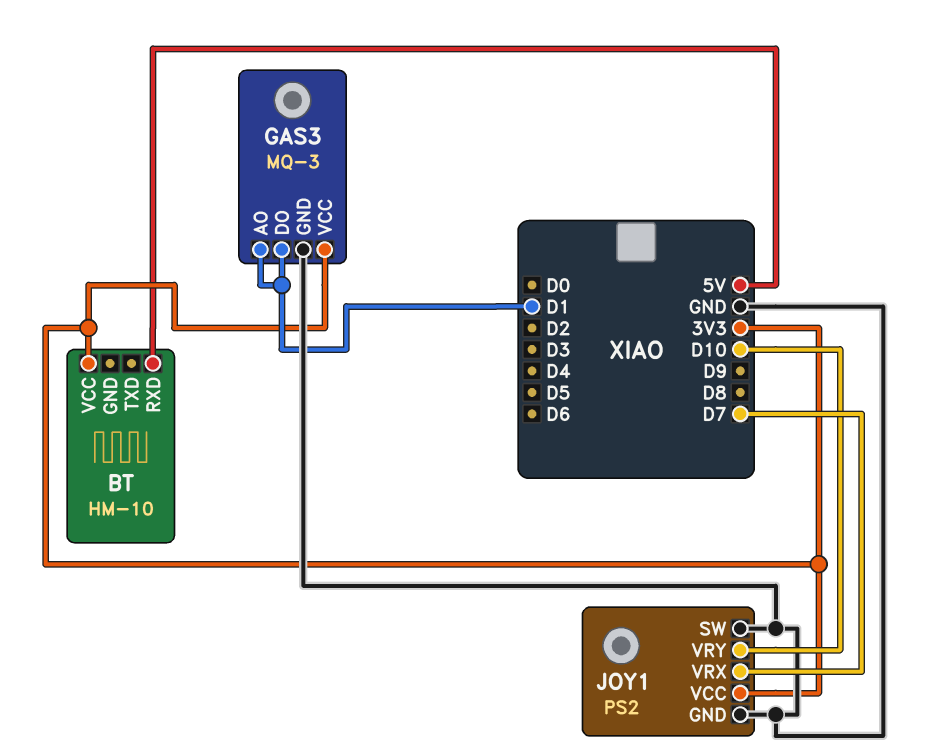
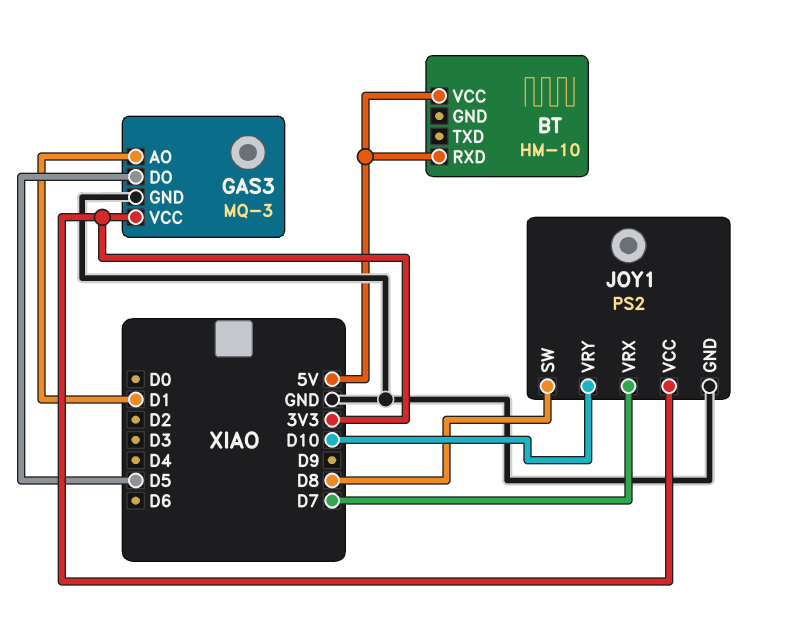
BT pin VCC: 3V3 -> 5V
GAS3 pin DO: D1 -> D5
JOY1 pin SW: GND -> D8

